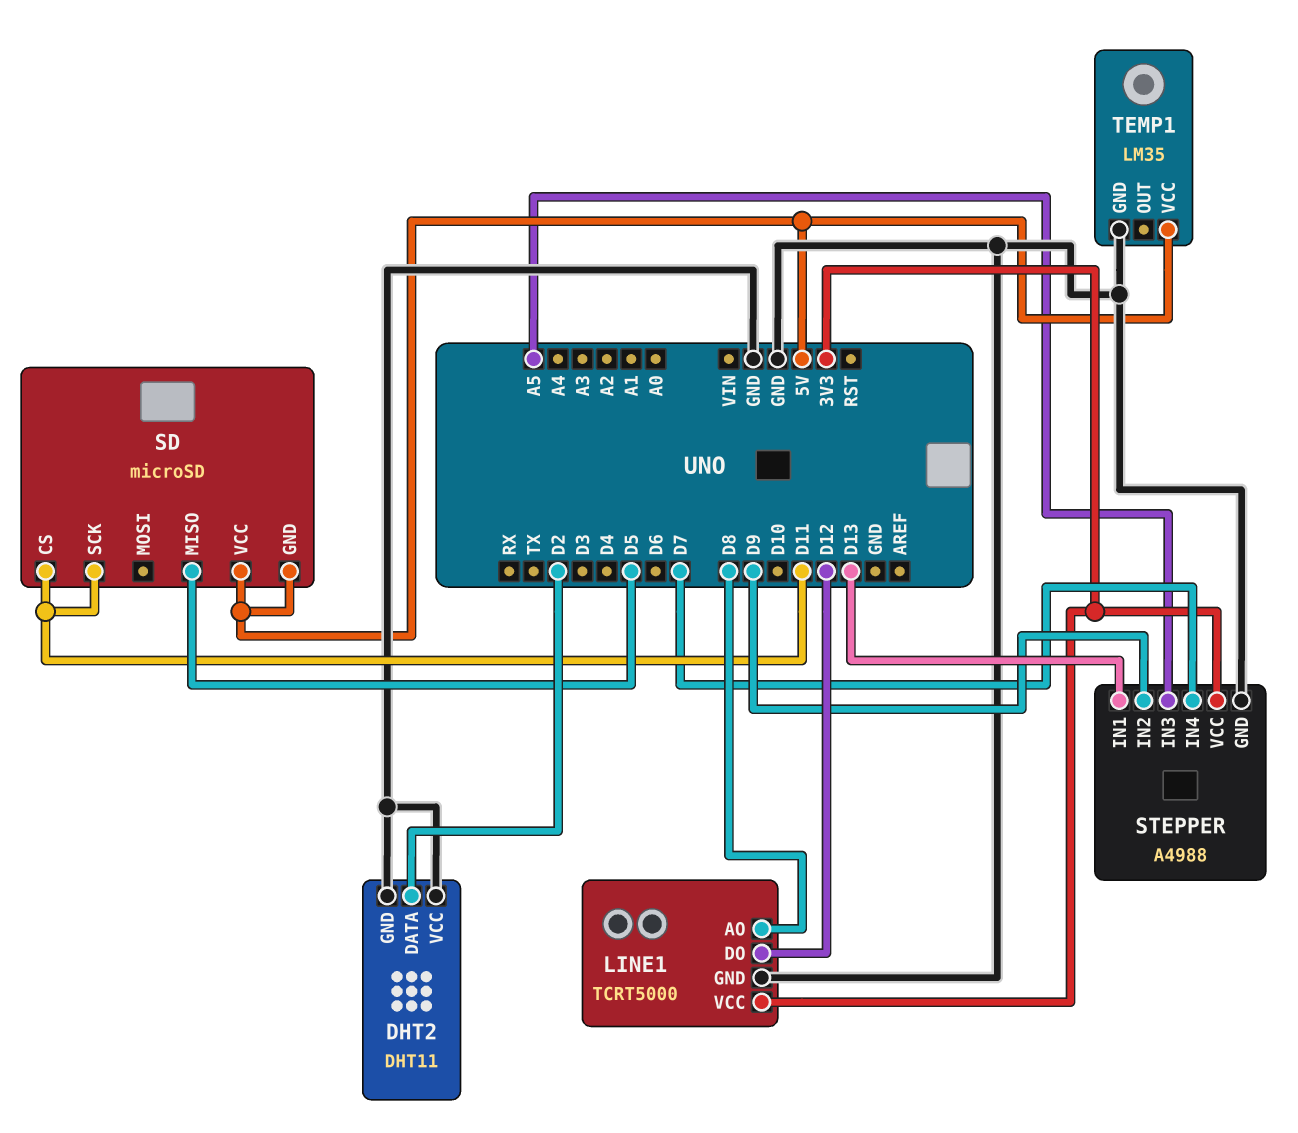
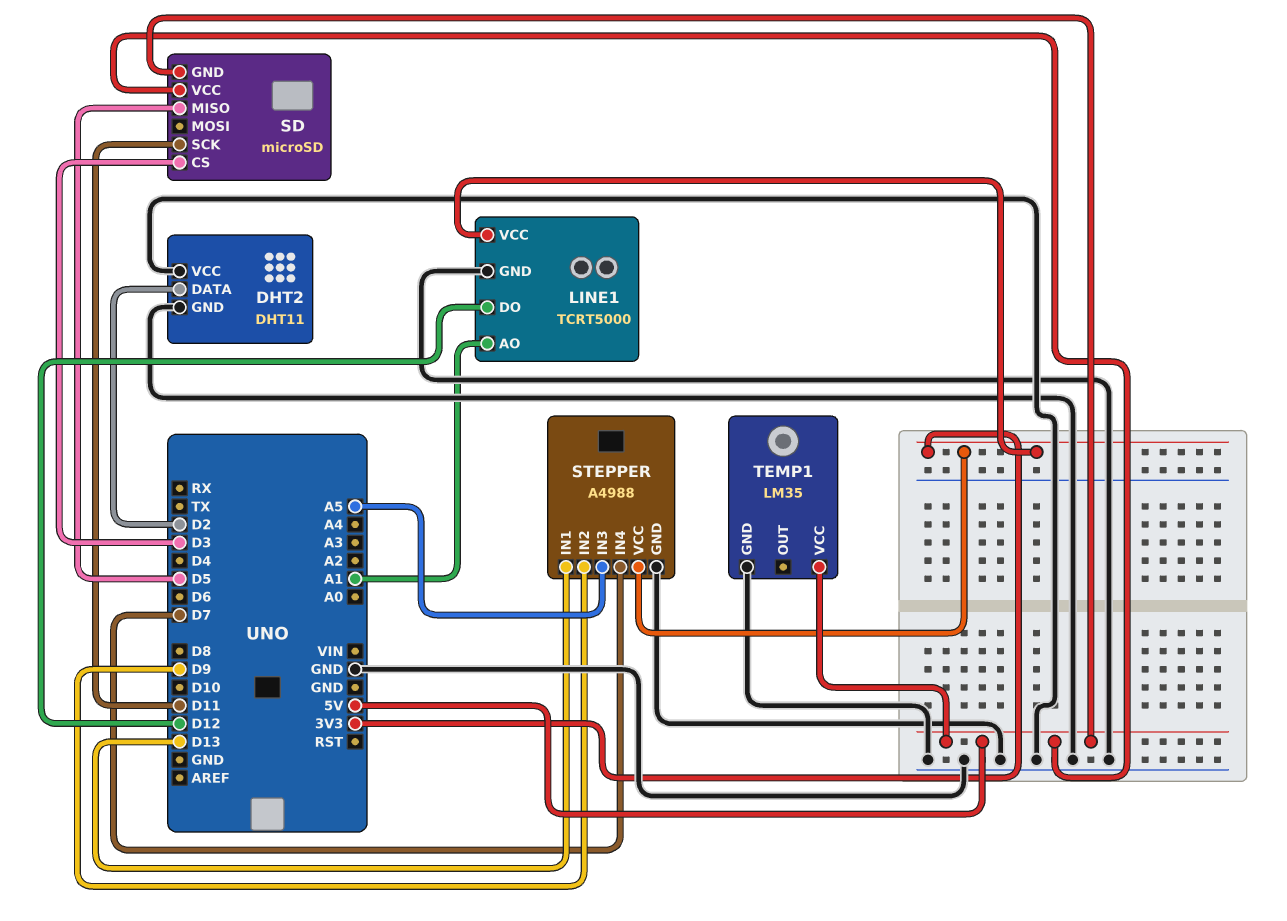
LINE1 pin AO: D8 -> A1
SD pin CS: D11 -> D3

